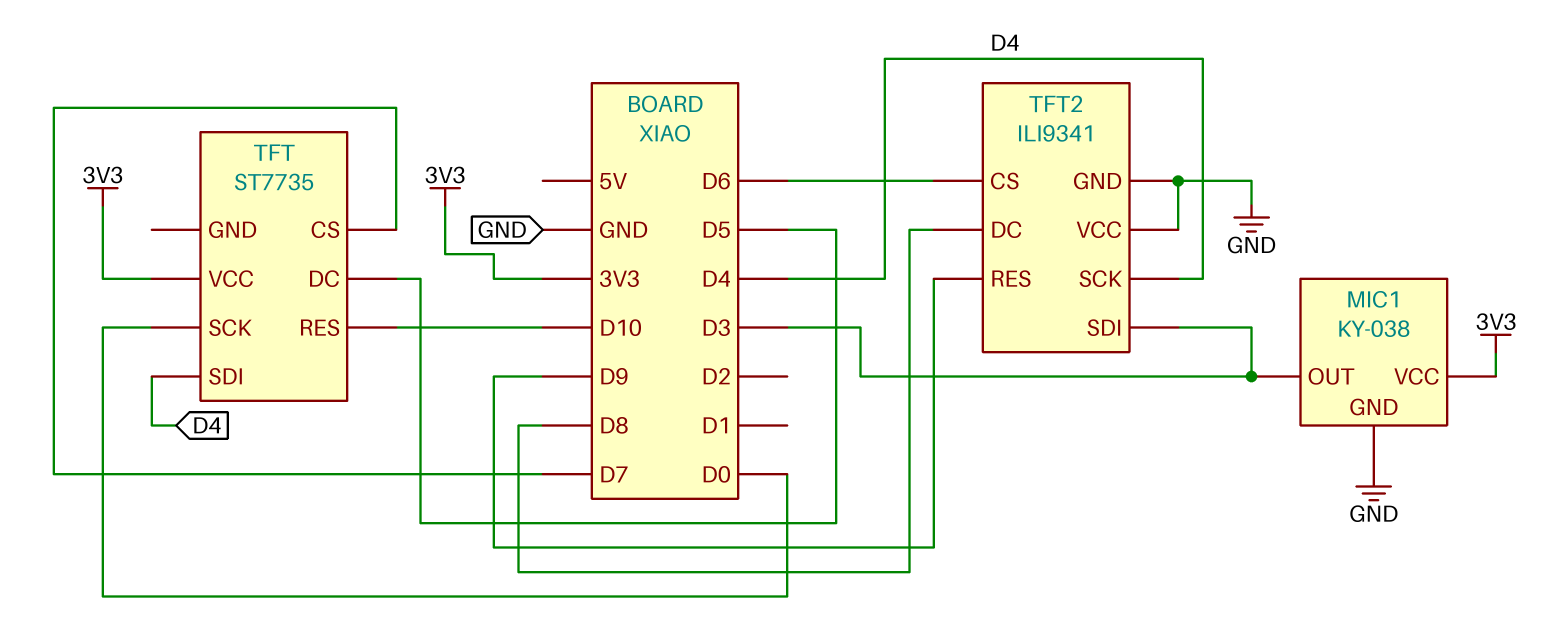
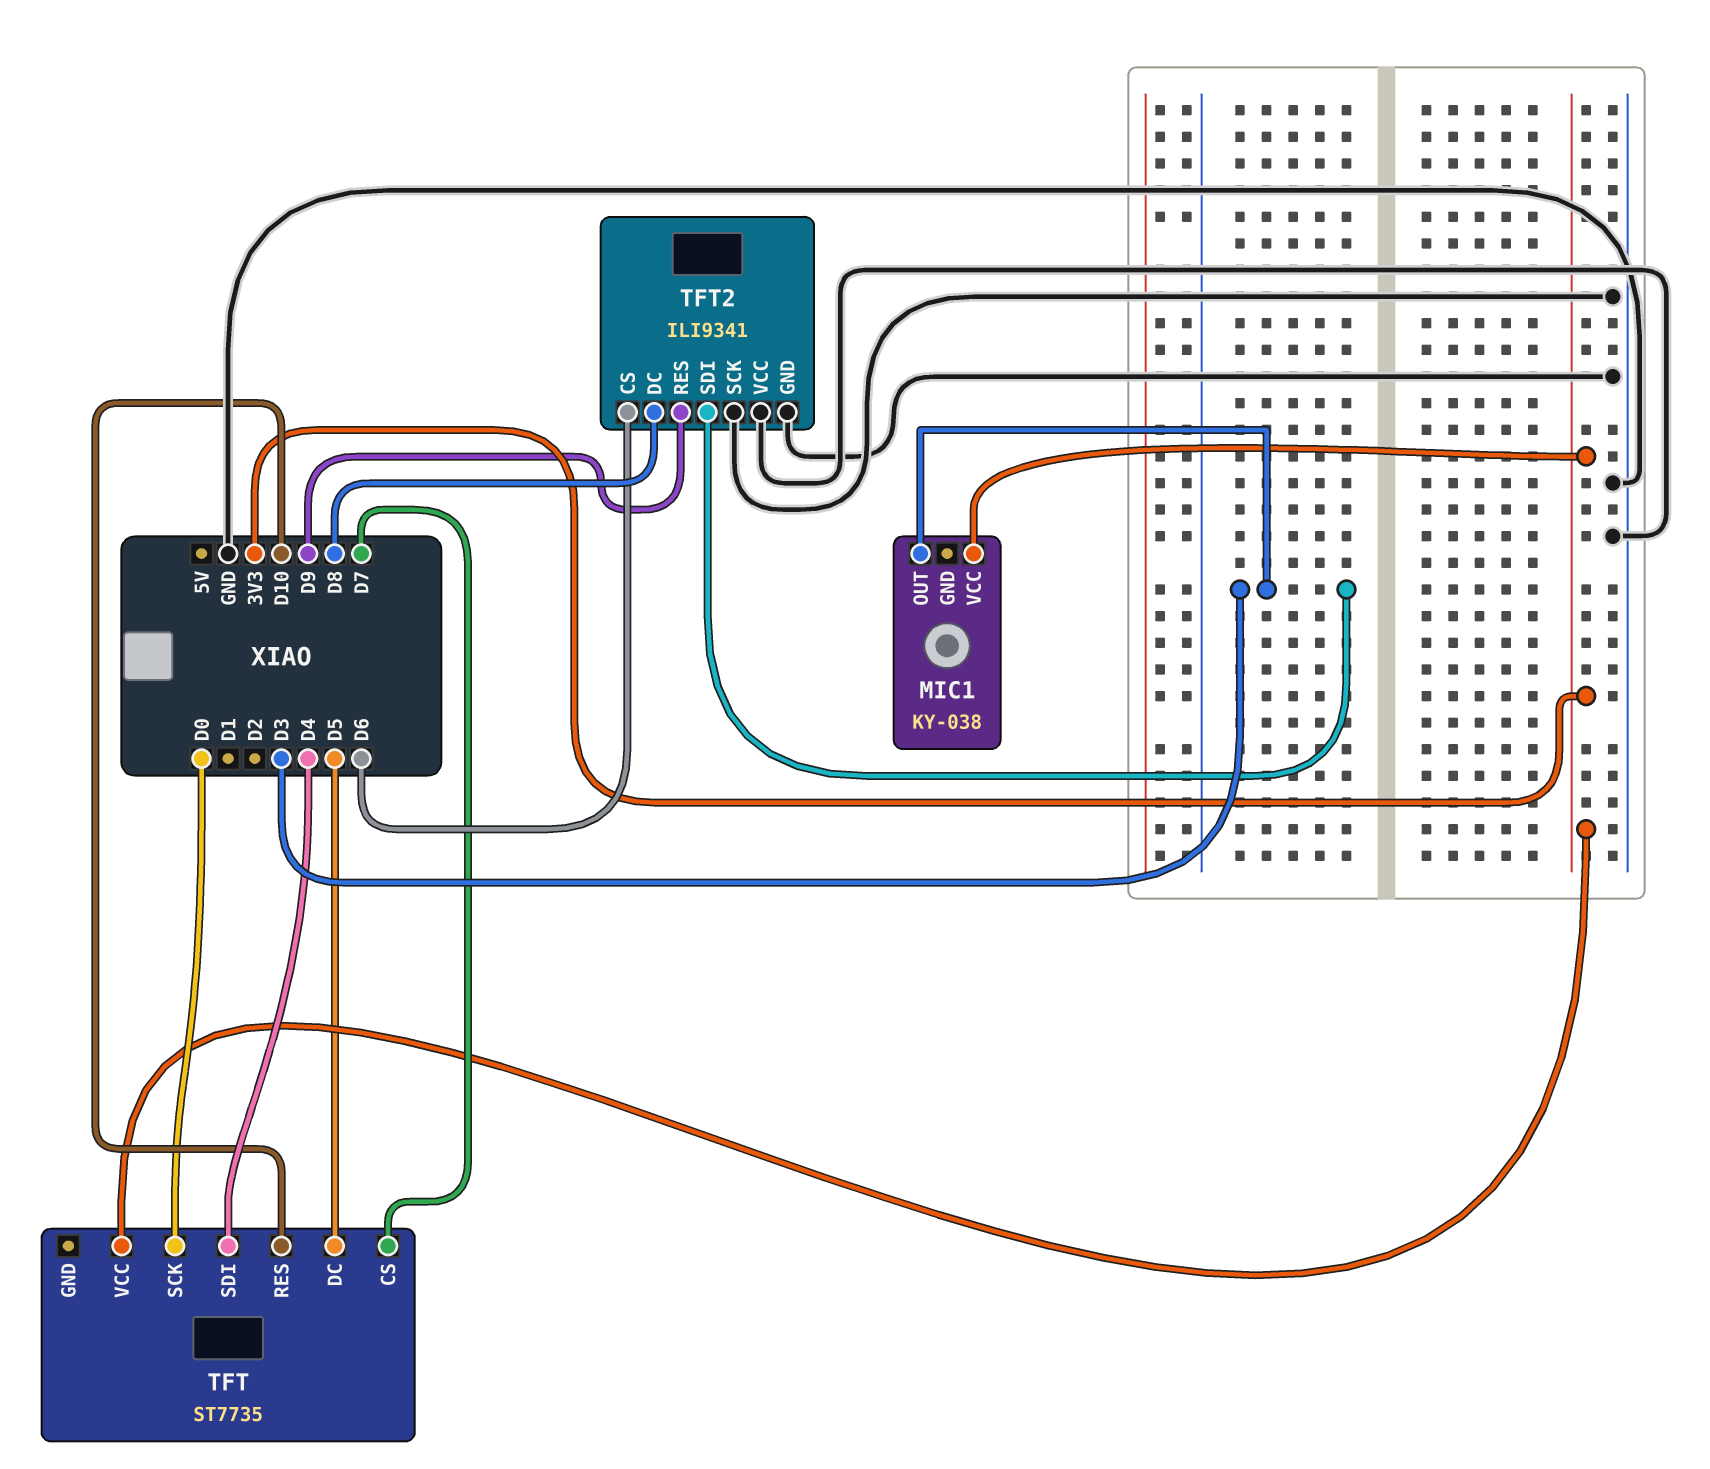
MIC1 pin GND: GND -> none
TFT2 pin SCK: D4 -> GND

